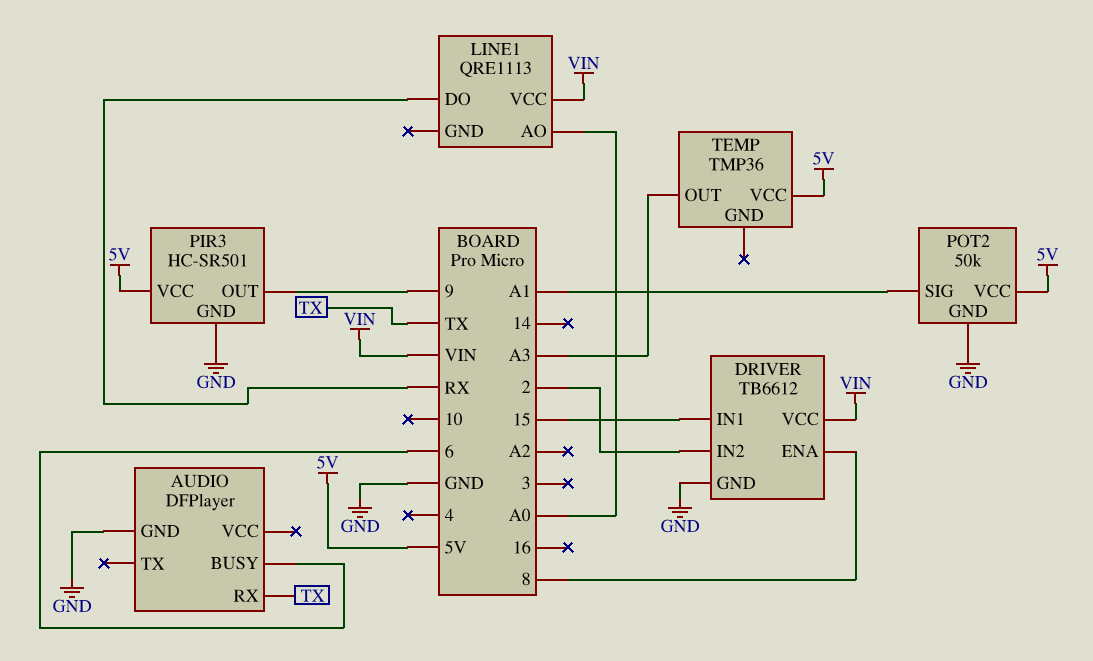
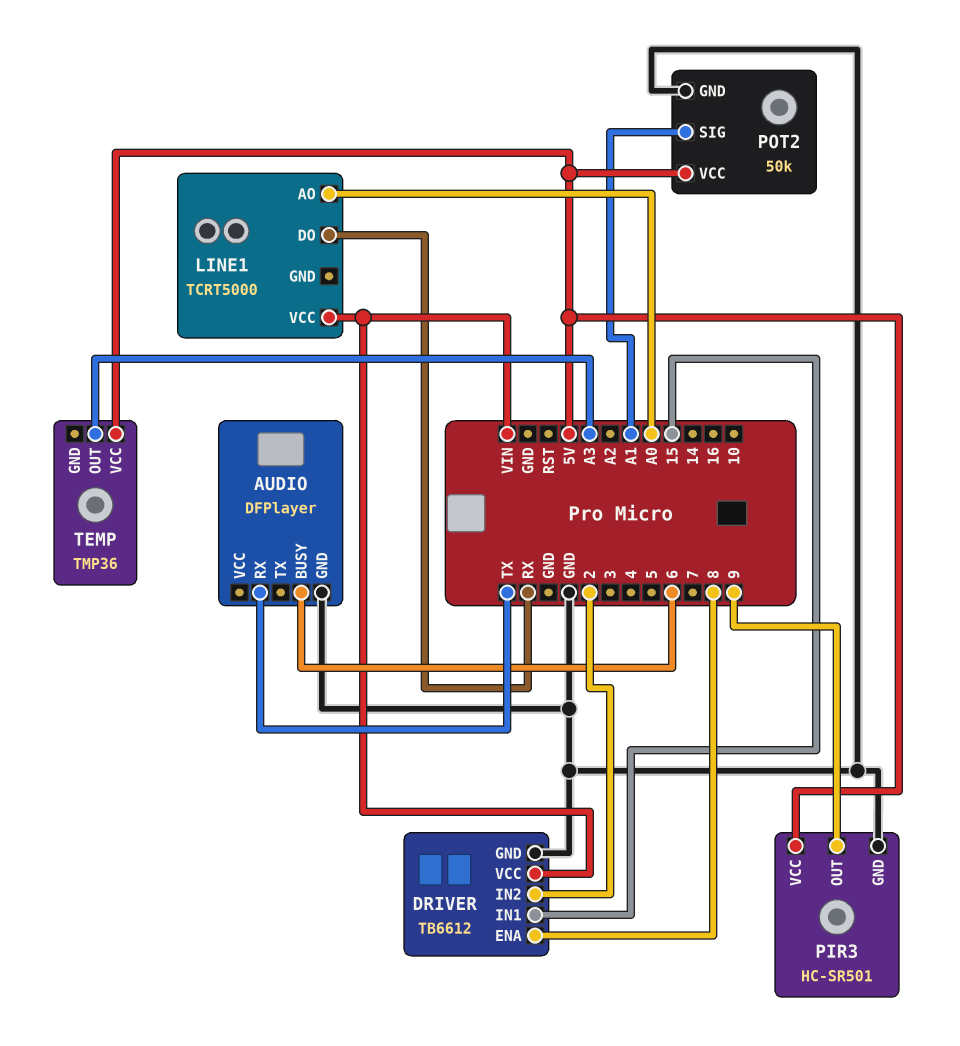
LINE1: QRE1113 -> TCRT5000

